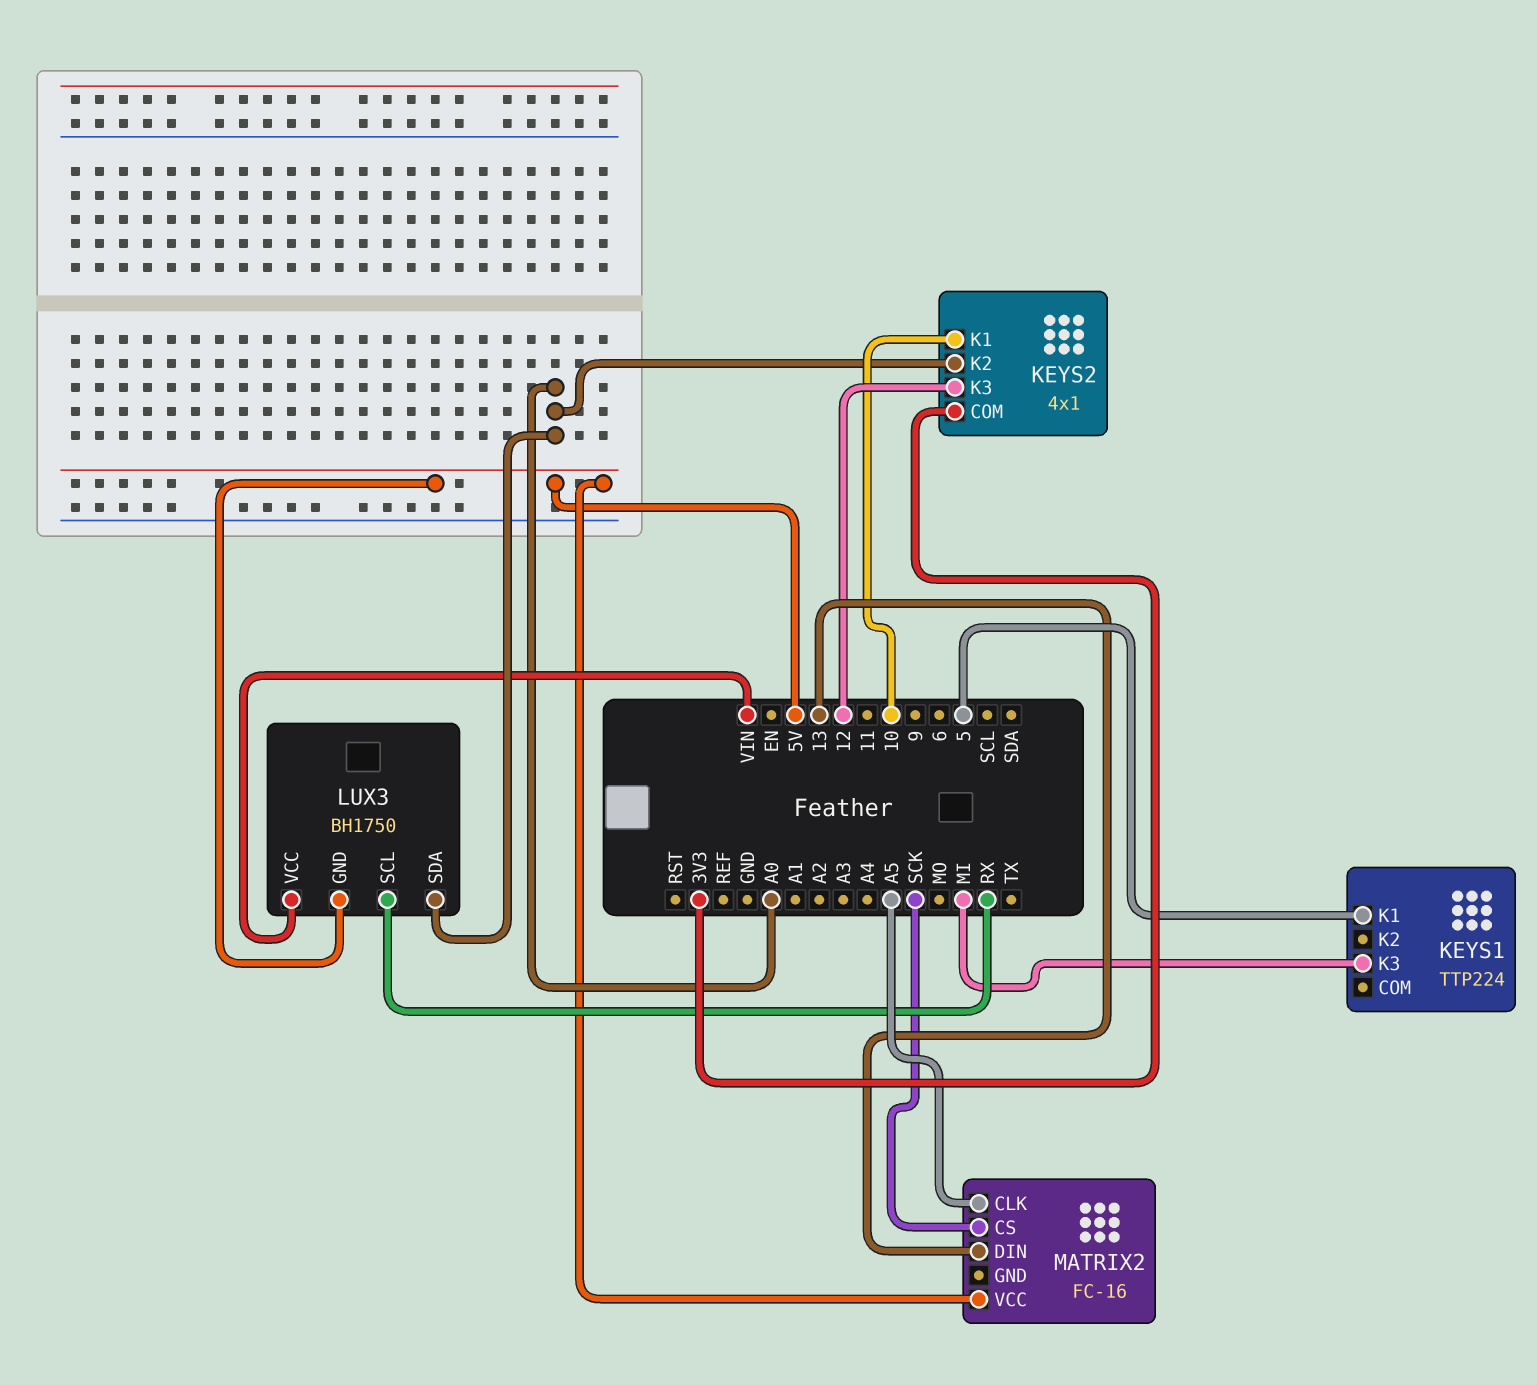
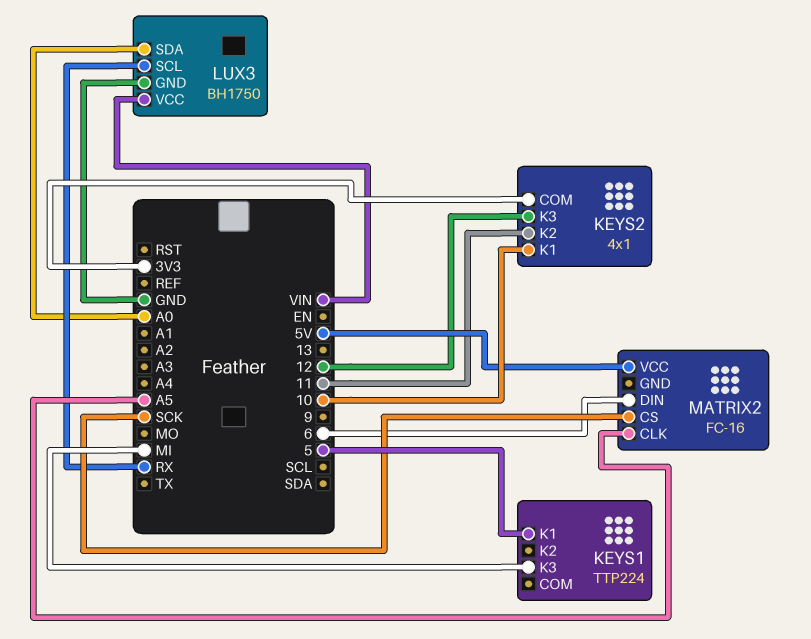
KEYS2 pin K2: A0 -> 11
LUX3 pin GND: 5V -> GND
MATRIX2 pin DIN: 13 -> 6

